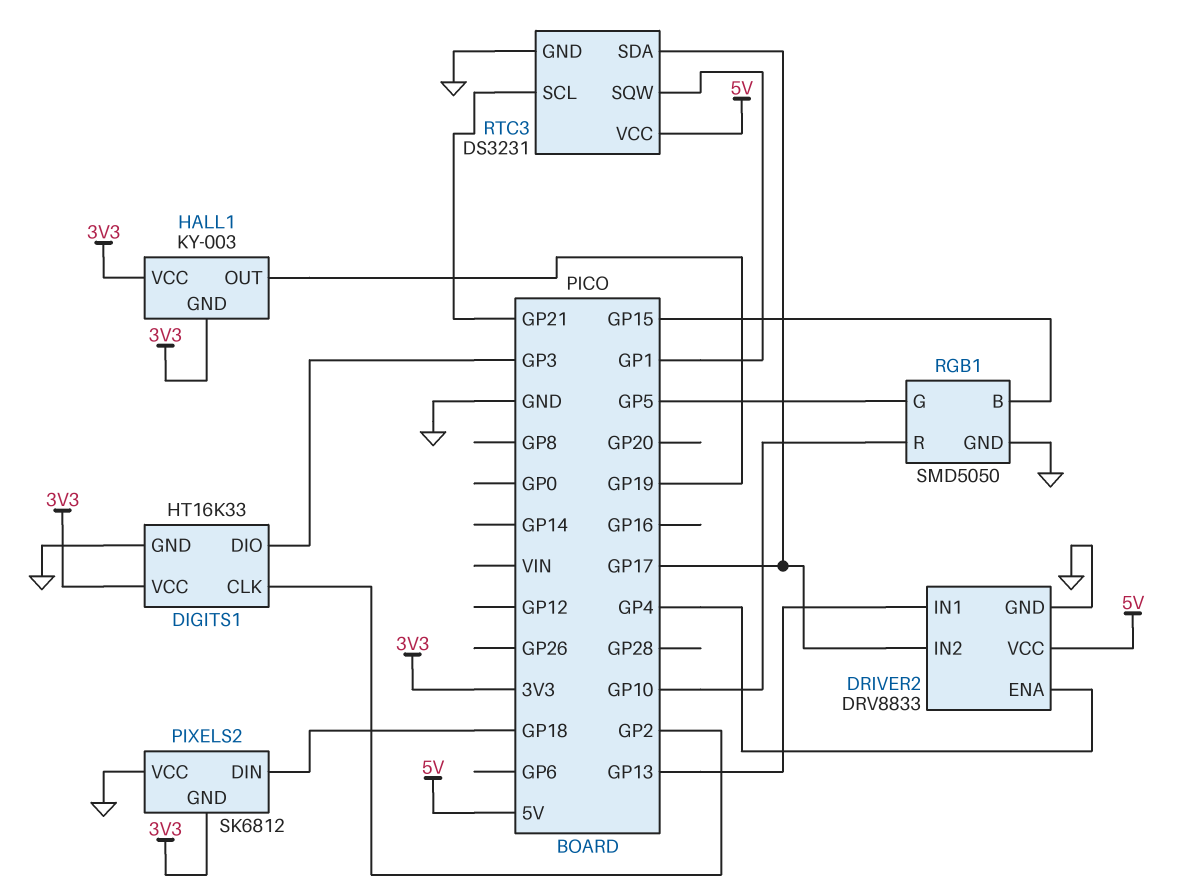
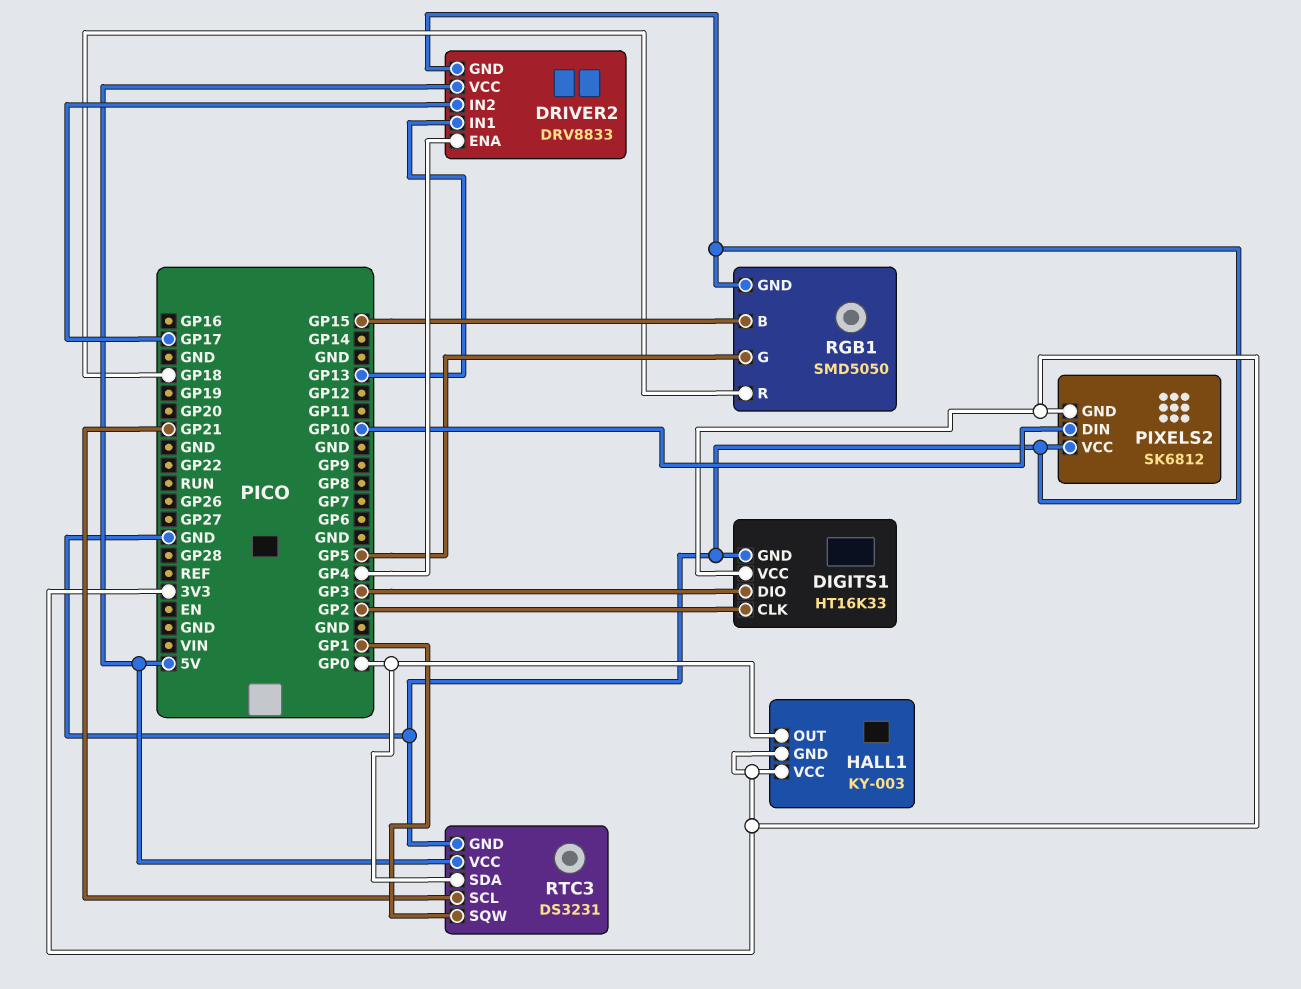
HALL1 pin OUT: GP19 -> GP0
PIXELS2 pin DIN: GP18 -> GP10
RGB1 pin R: GP10 -> GP18
RTC3 pin SDA: GP17 -> GP0

